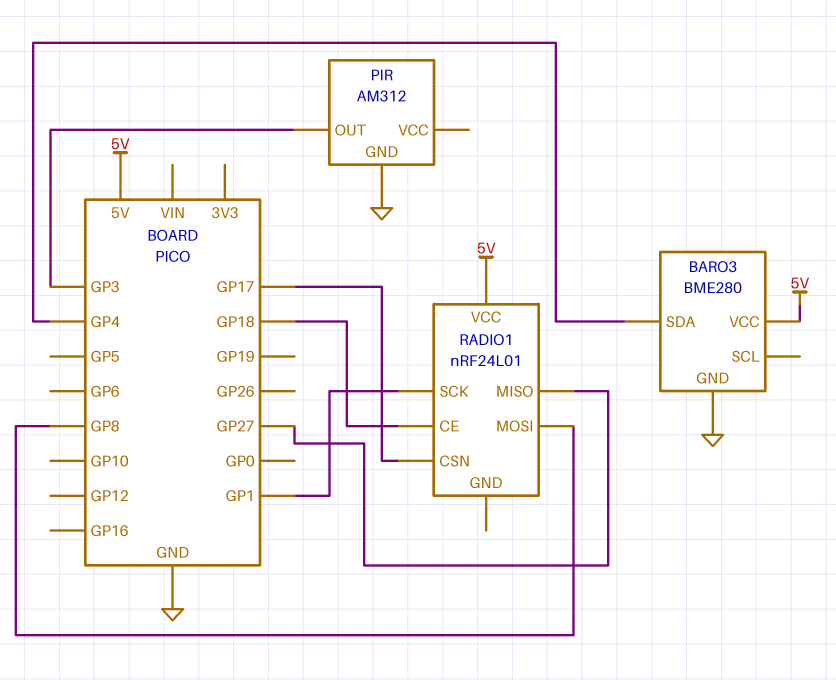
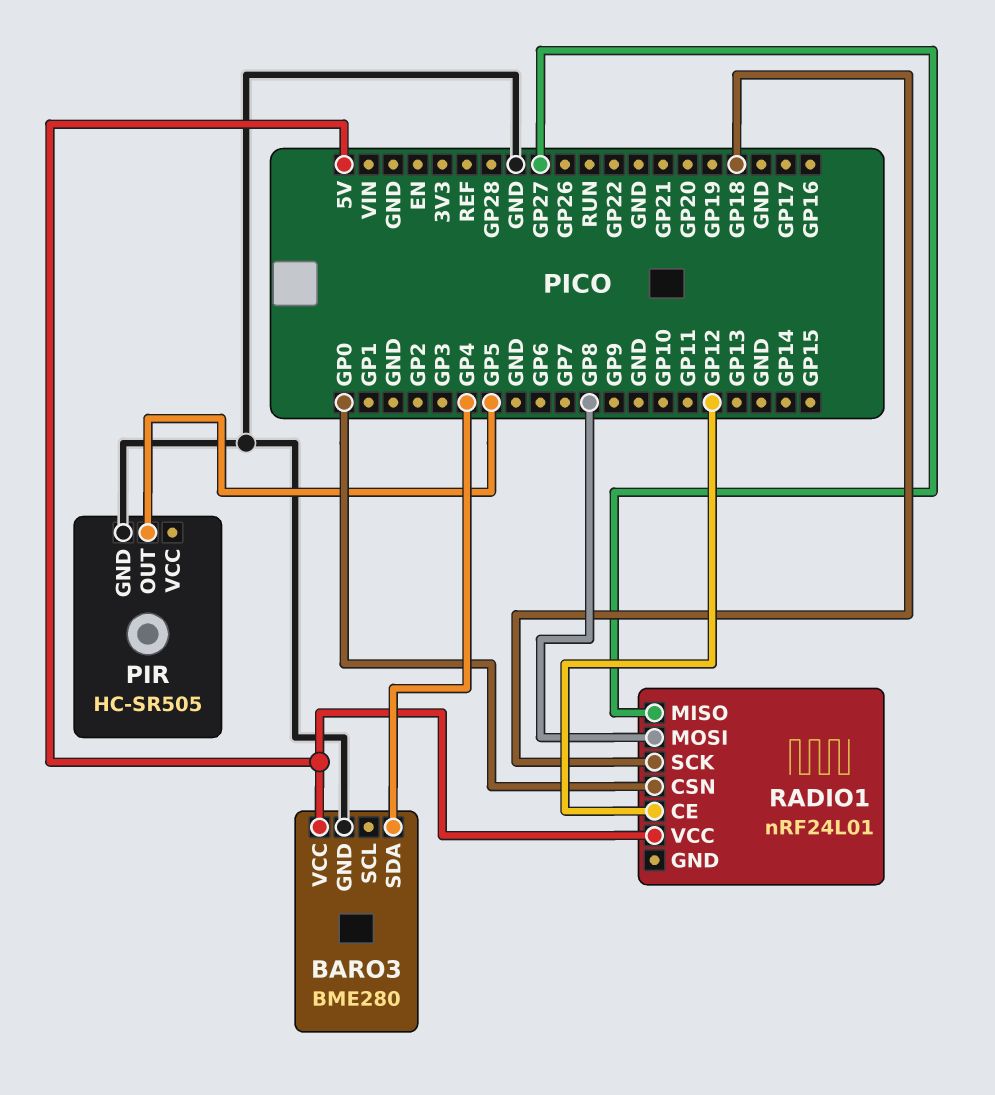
PIR: AM312 -> HC-SR505
PIR pin OUT: GP3 -> GP5
RADIO1 pin CE: GP18 -> GP12
RADIO1 pin CSN: GP17 -> GP0
RADIO1 pin SCK: GP1 -> GP18

